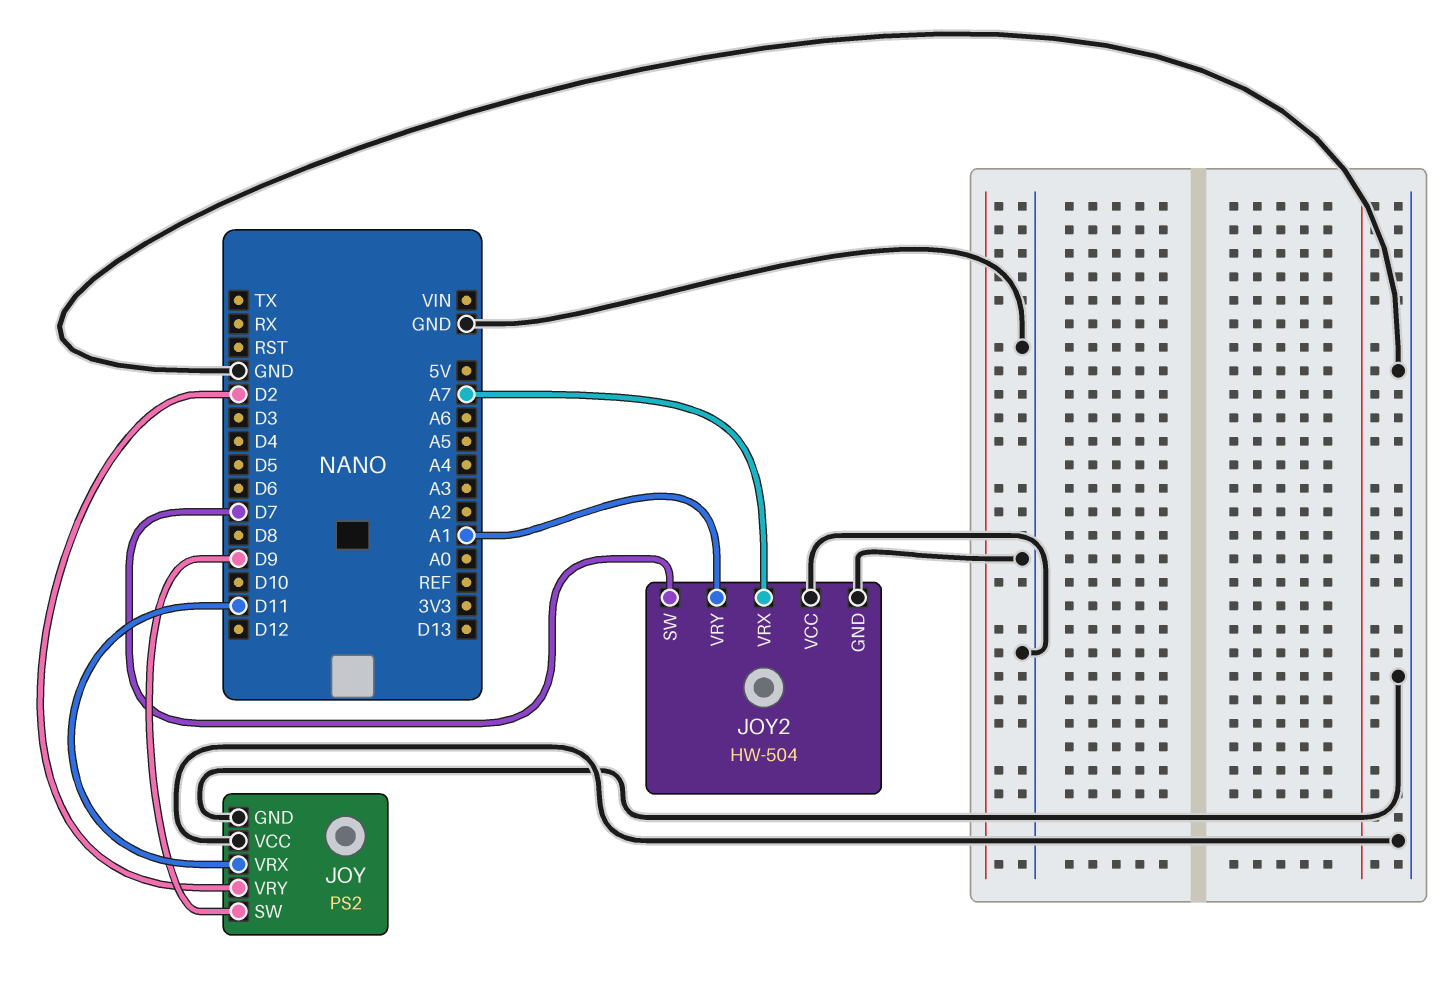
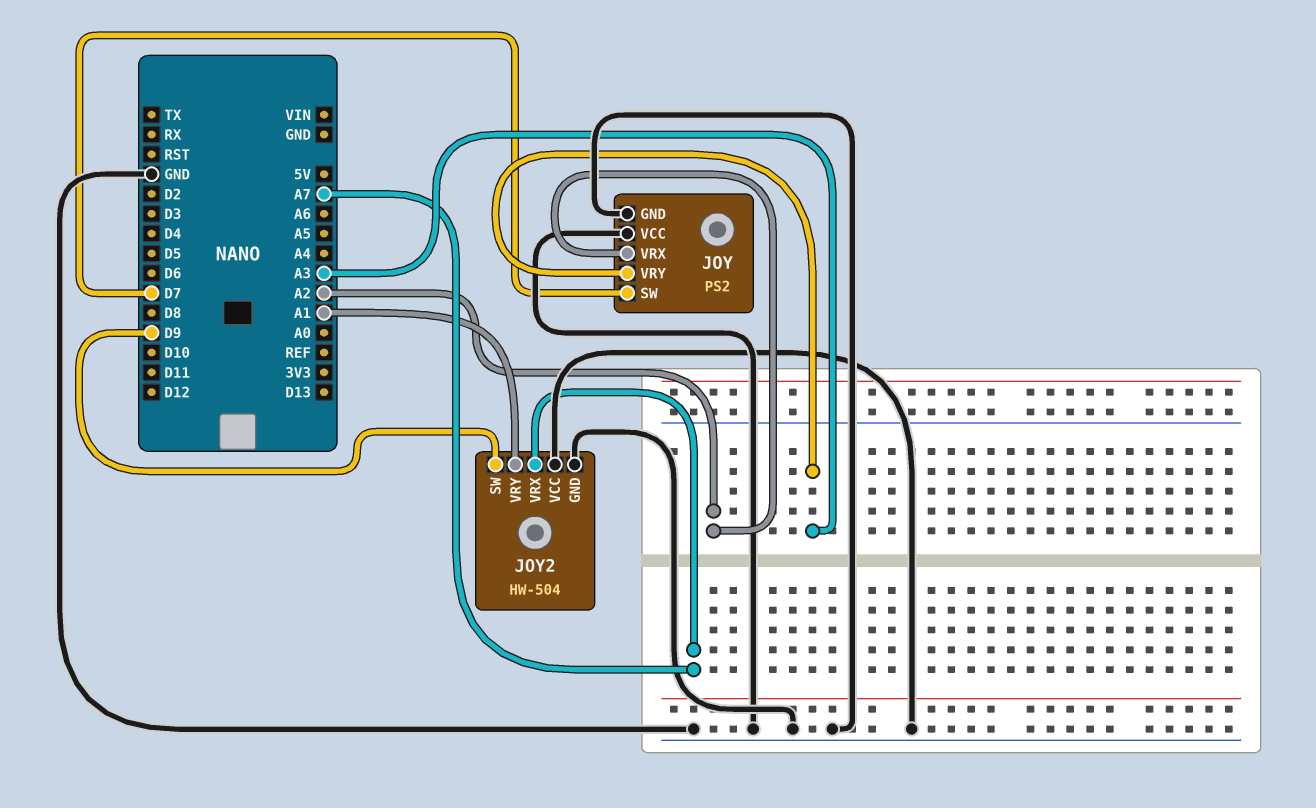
JOY pin SW: D9 -> D7
JOY pin VRX: D11 -> A2
JOY pin VRY: D2 -> A3
JOY2 pin SW: D7 -> D9

